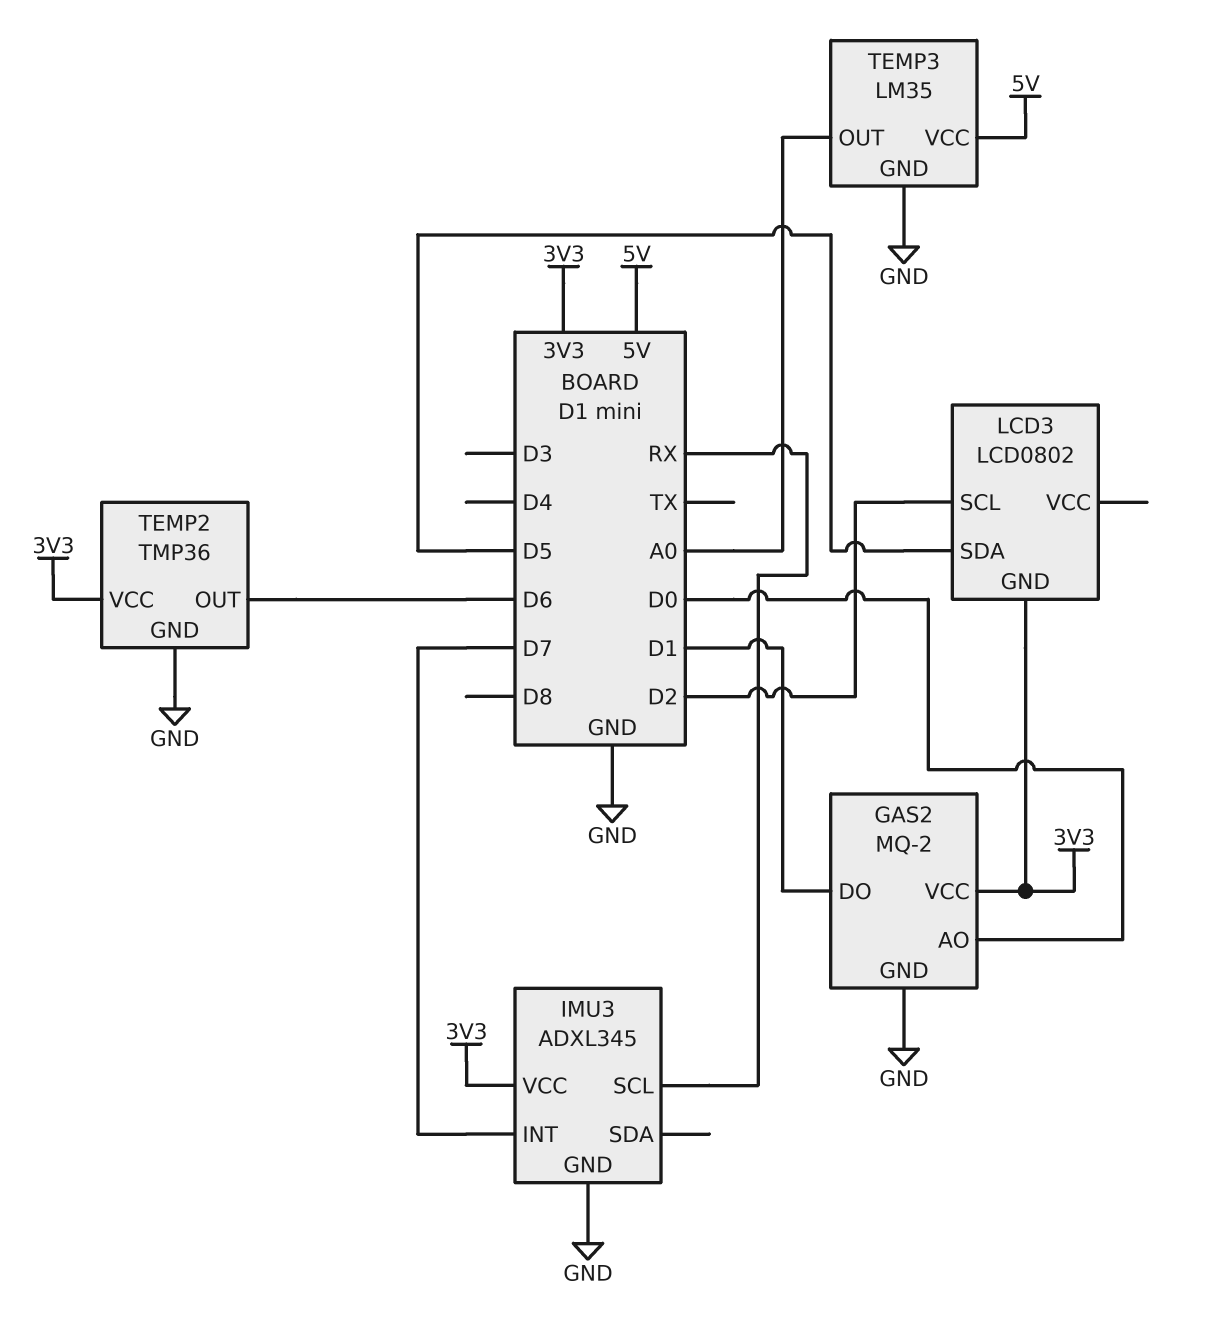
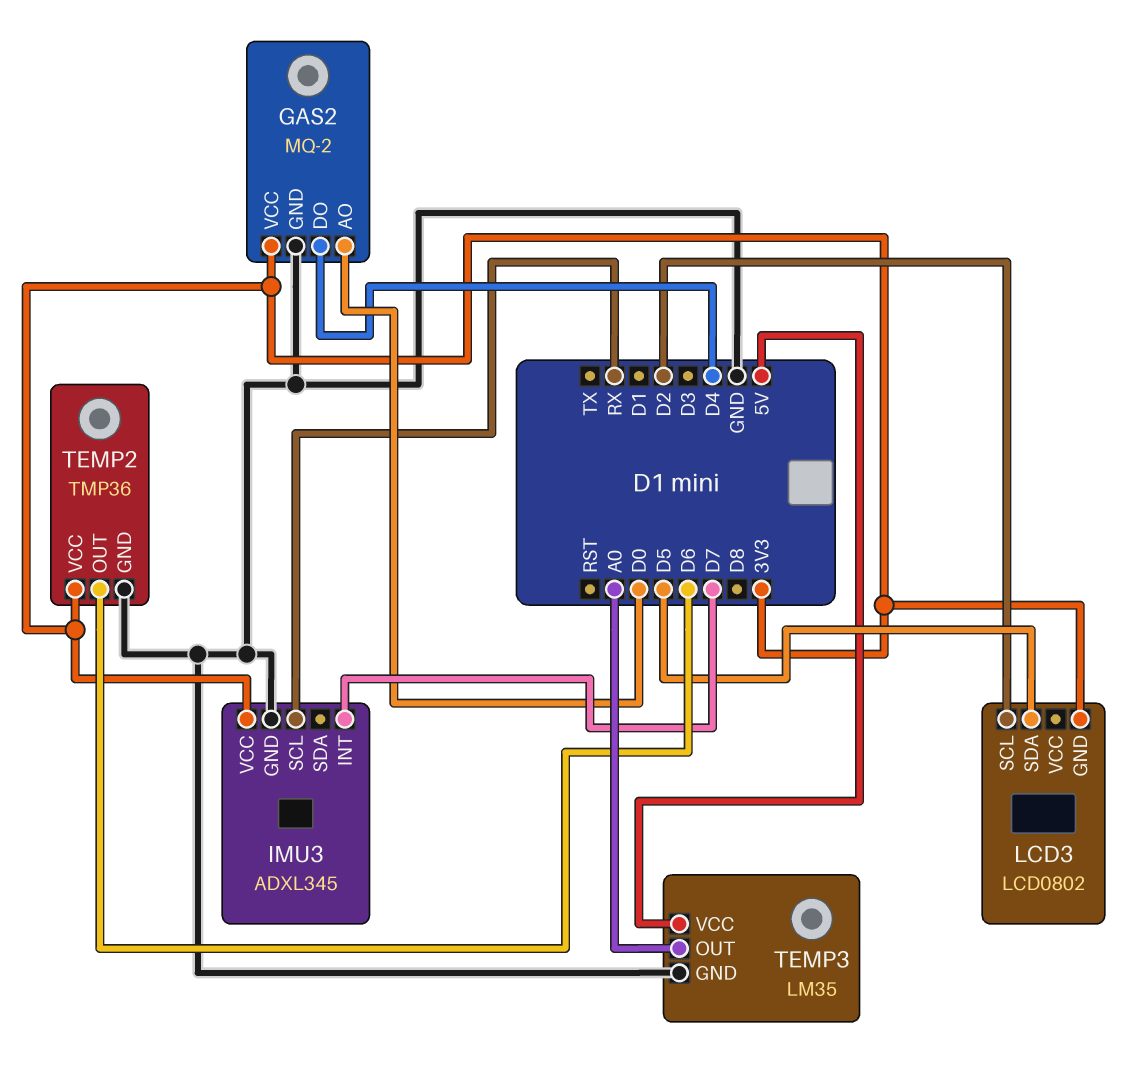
GAS2 pin DO: D1 -> D4

